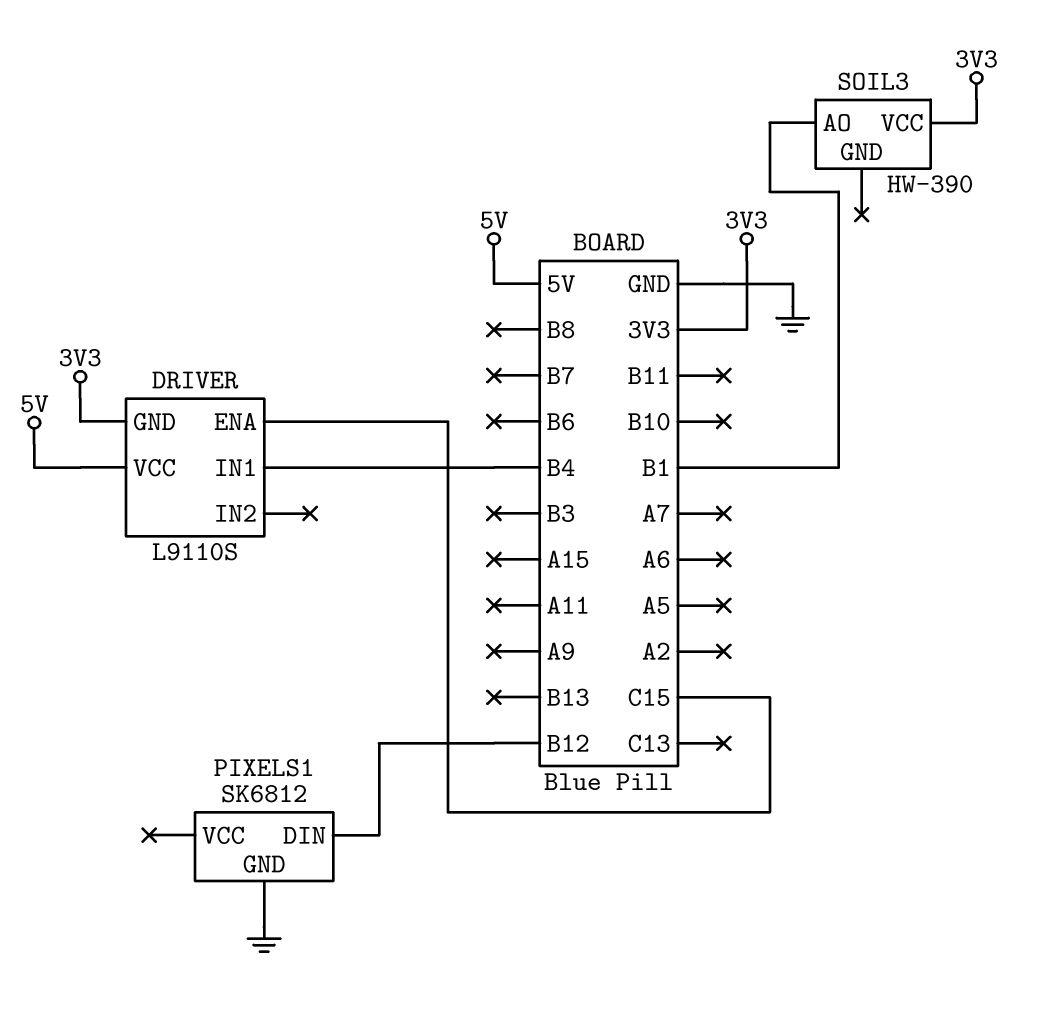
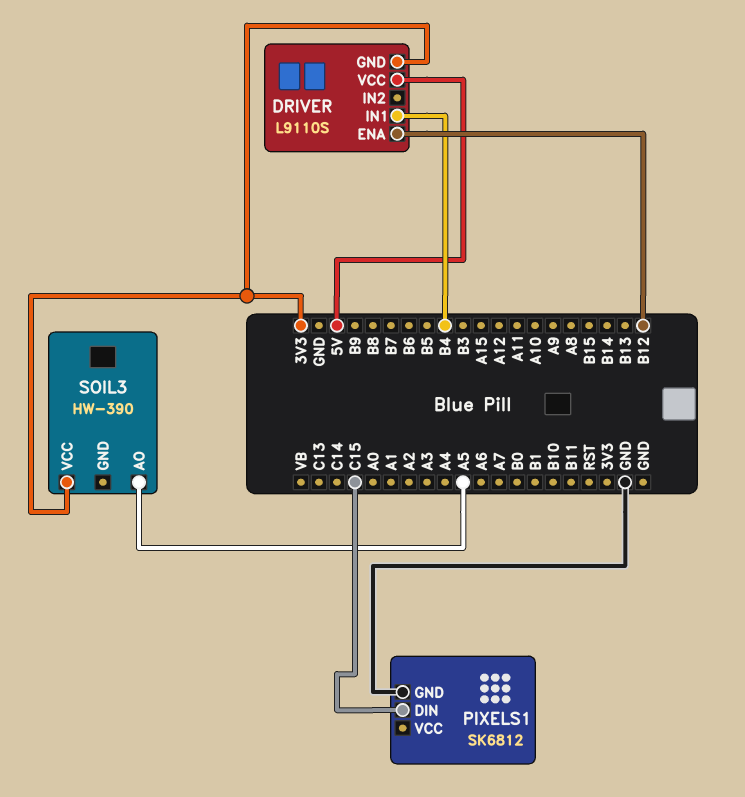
DRIVER pin ENA: C15 -> B12
PIXELS1 pin DIN: B12 -> C15
SOIL3 pin AO: B1 -> A5

